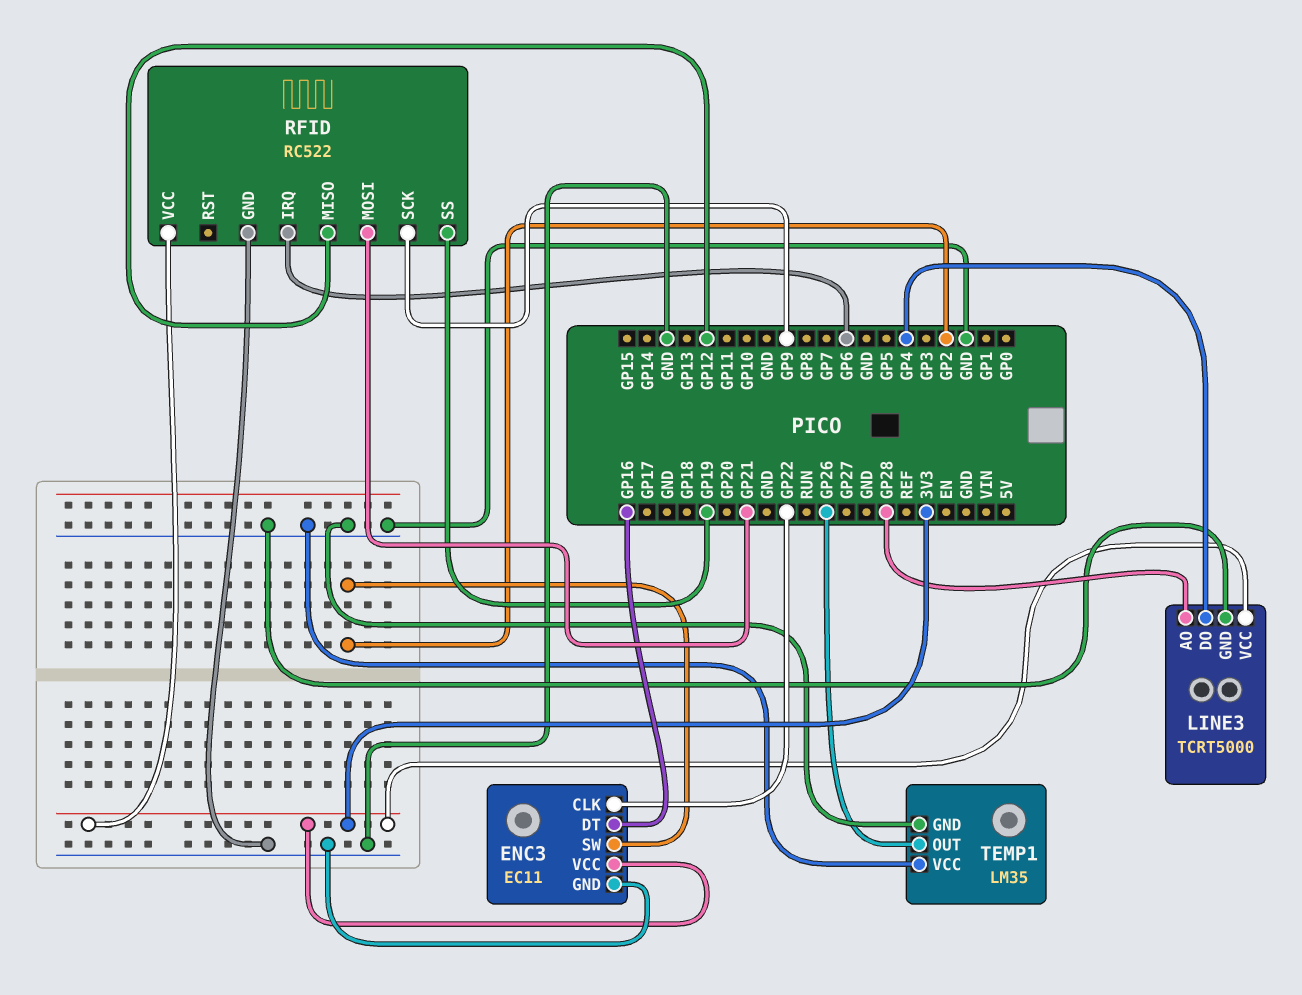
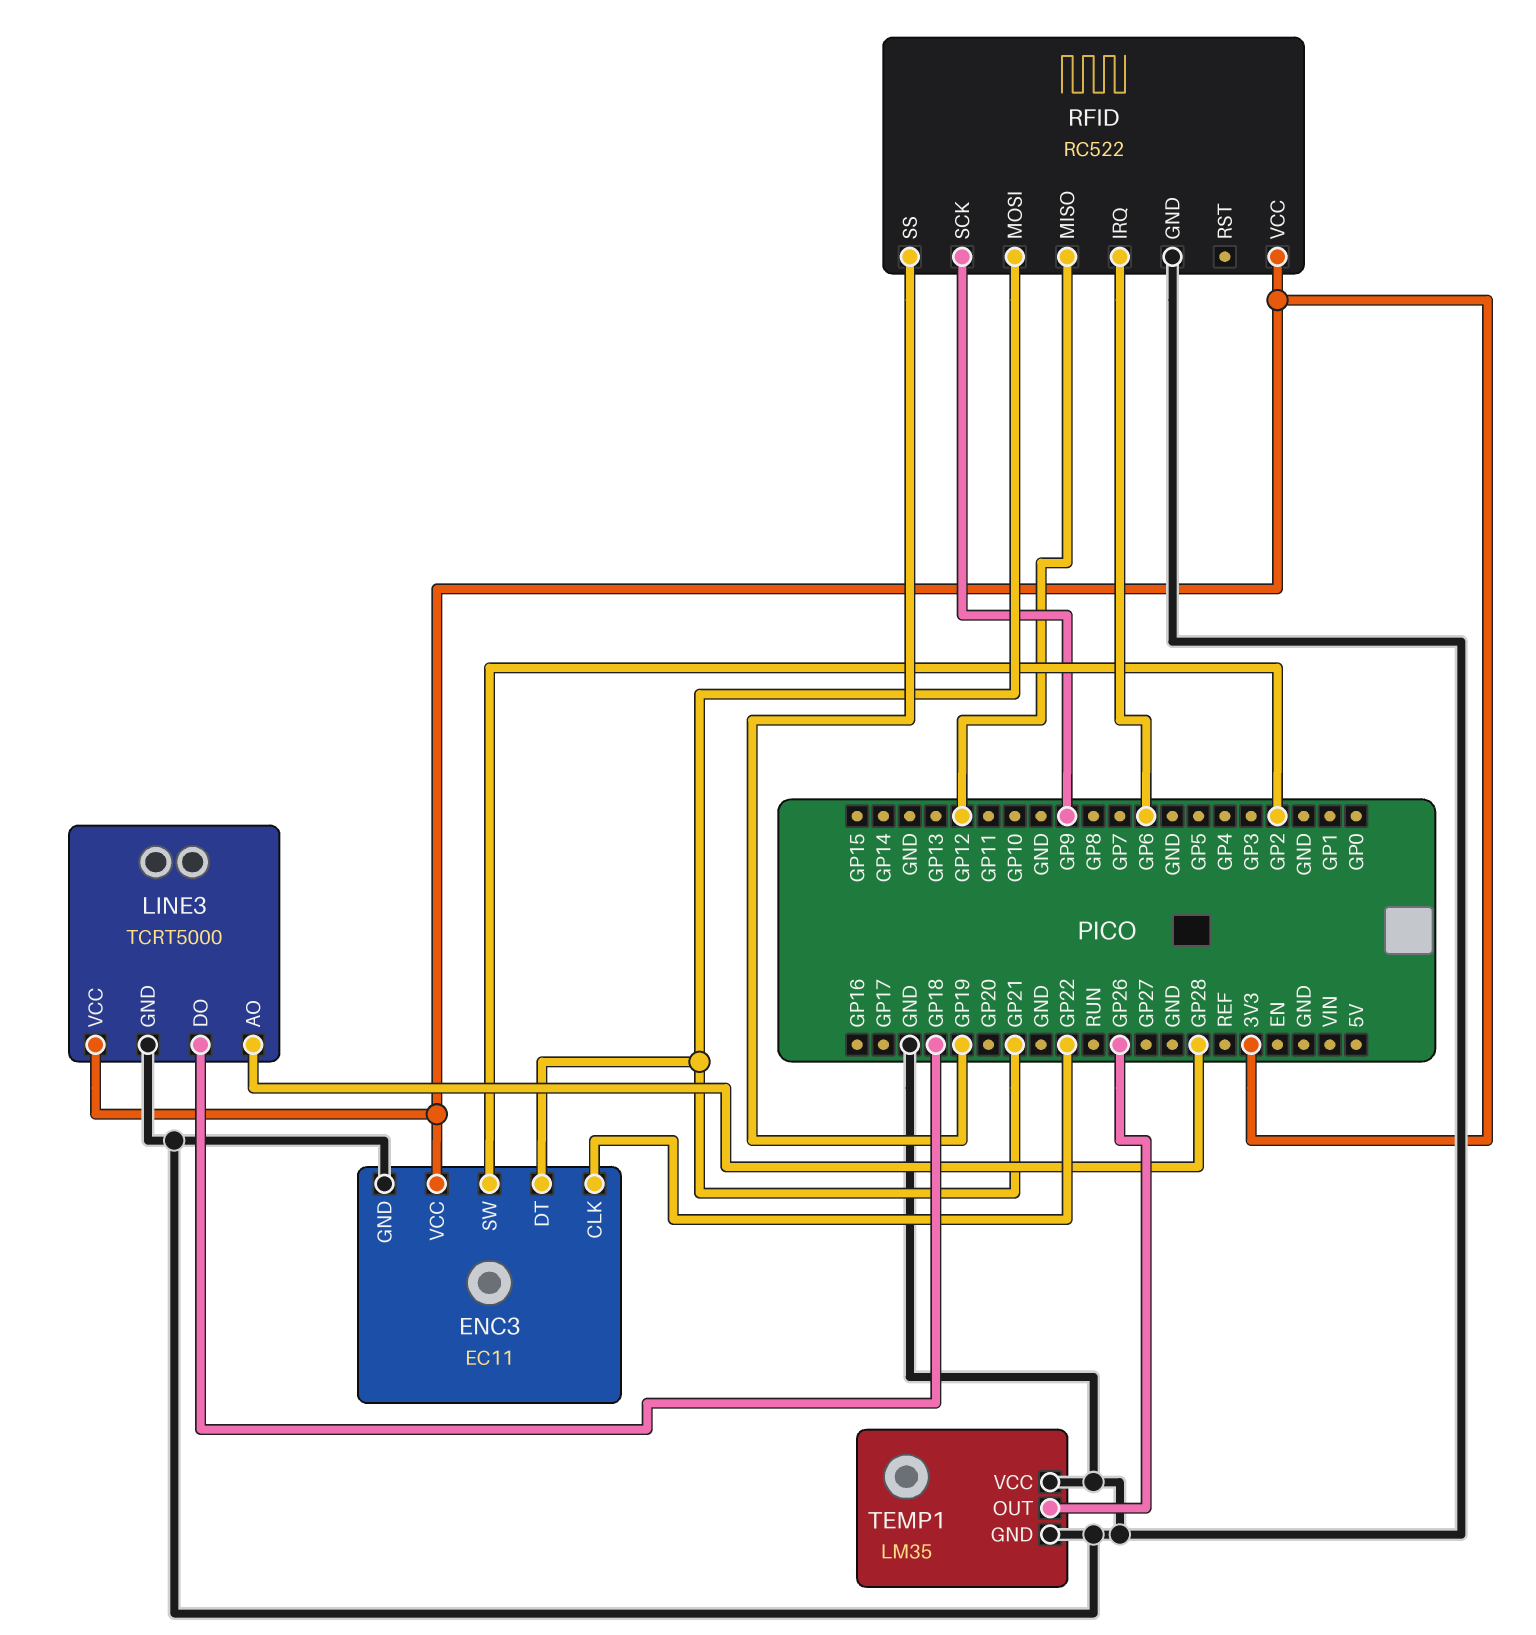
ENC3 pin DT: GP16 -> GP21
LINE3 pin DO: GP4 -> GP18

